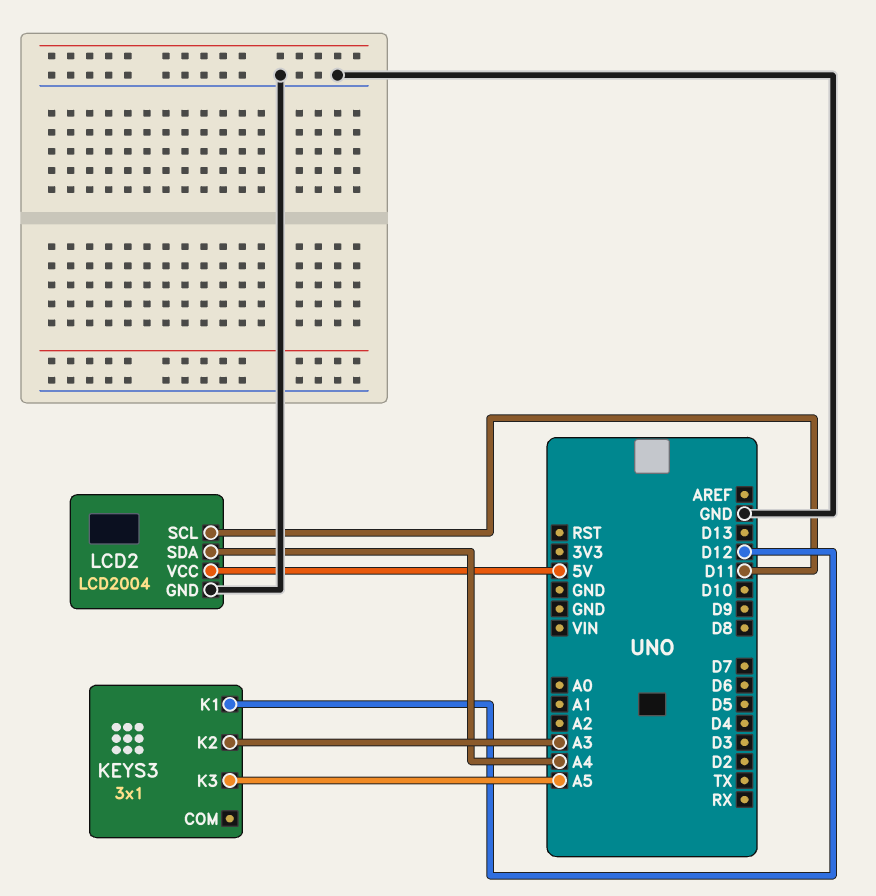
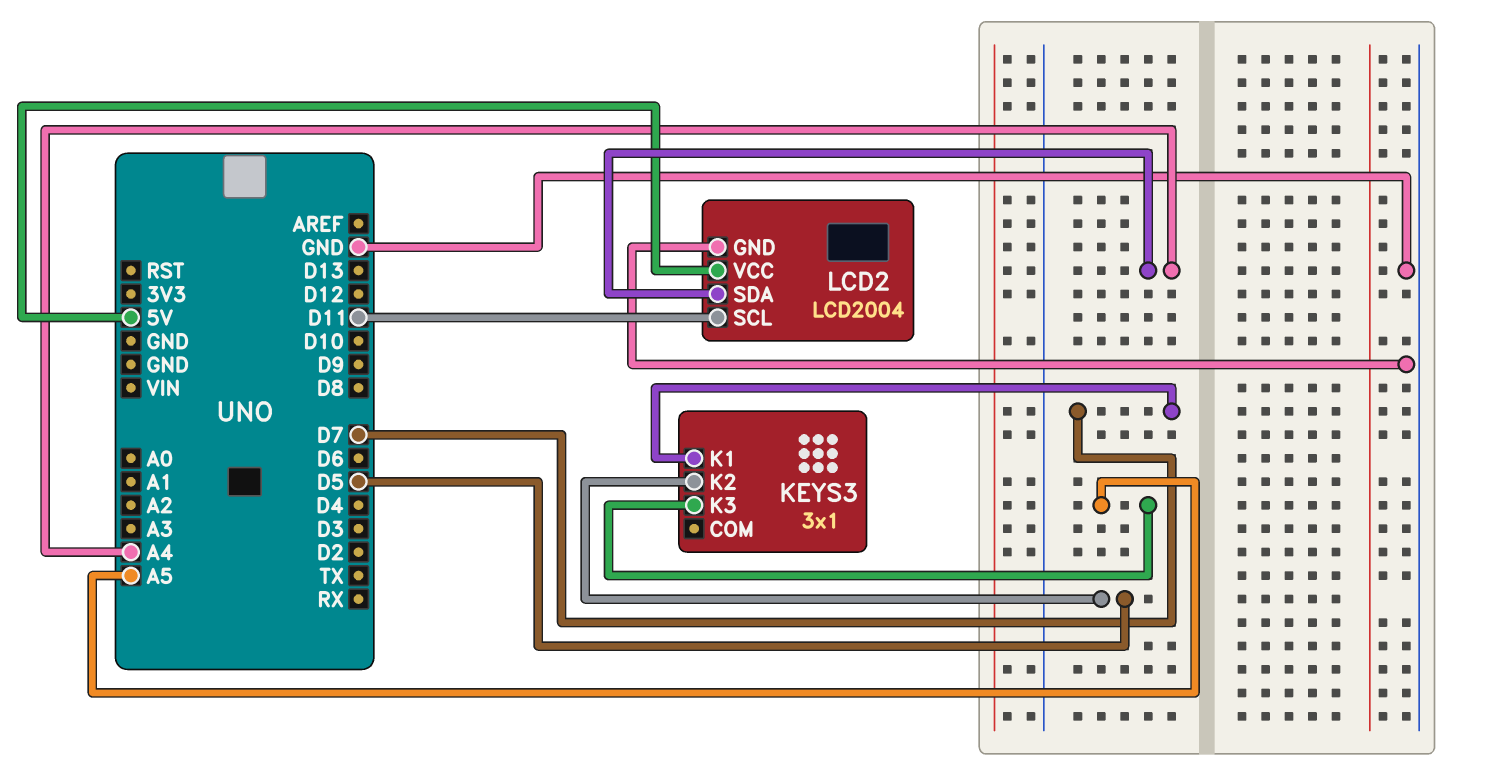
KEYS3 pin K1: D12 -> D7
KEYS3 pin K2: A3 -> D5

